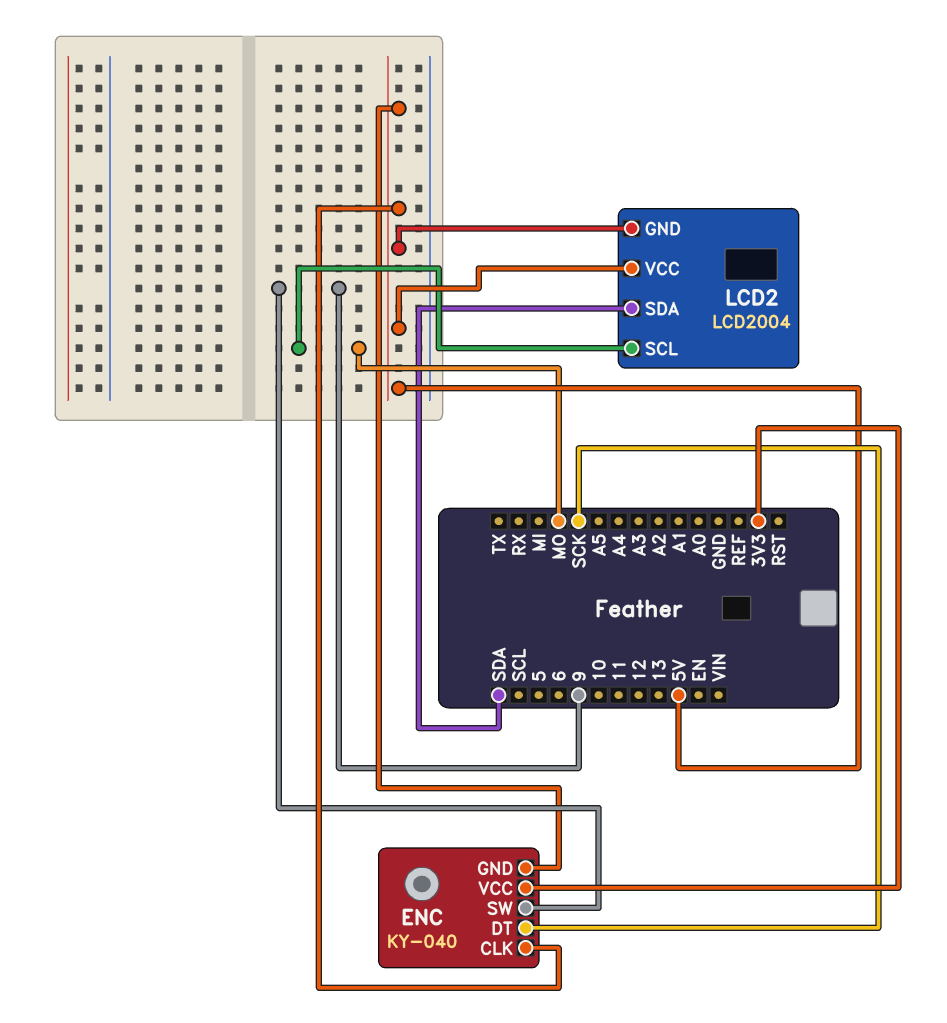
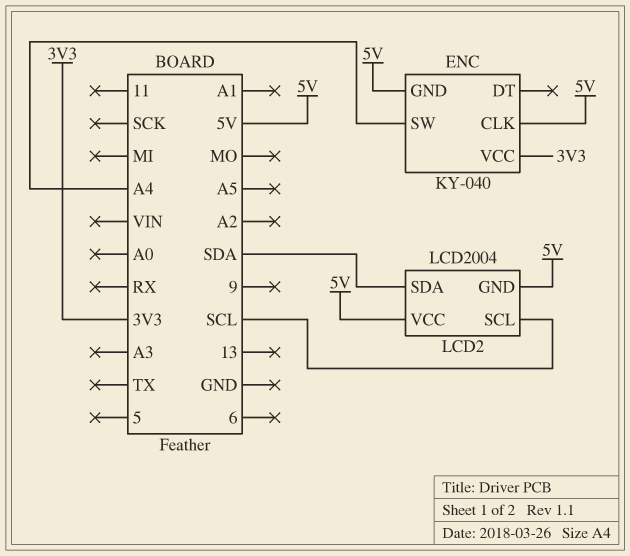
ENC pin DT: SCK -> none
ENC pin SW: 9 -> A4
LCD2 pin SCL: MO -> SCL

